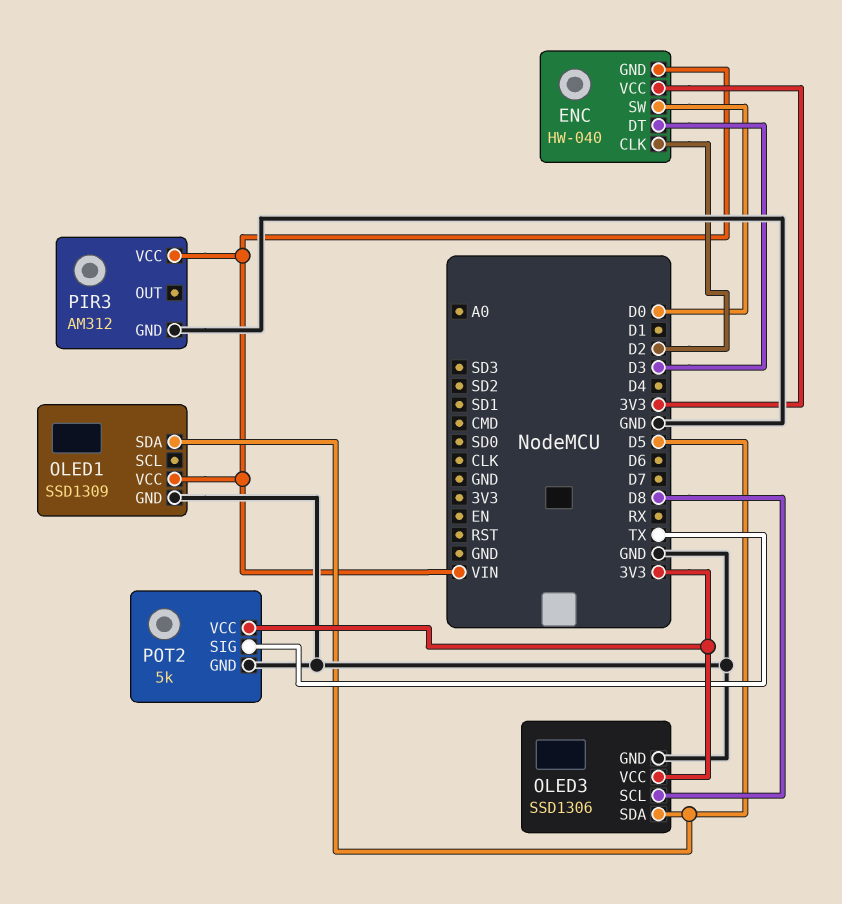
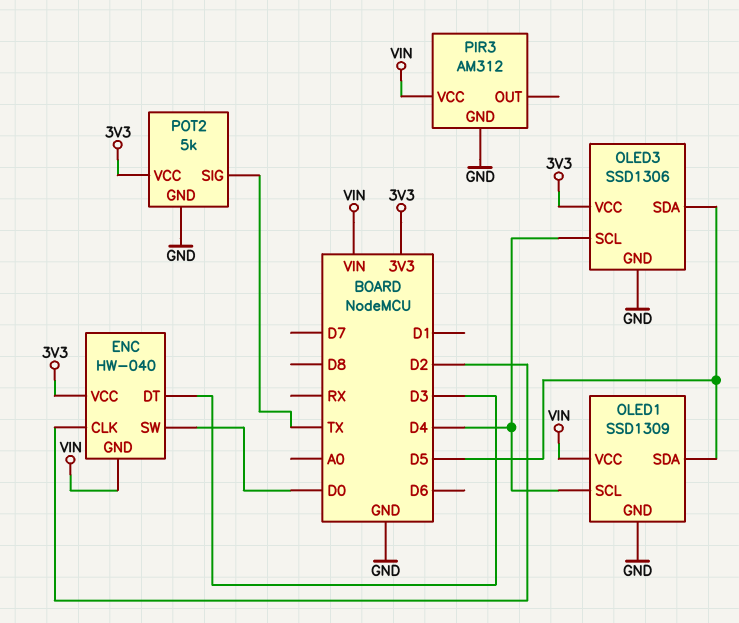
OLED1 pin SCL: none -> D4
OLED3 pin SCL: D8 -> D4

